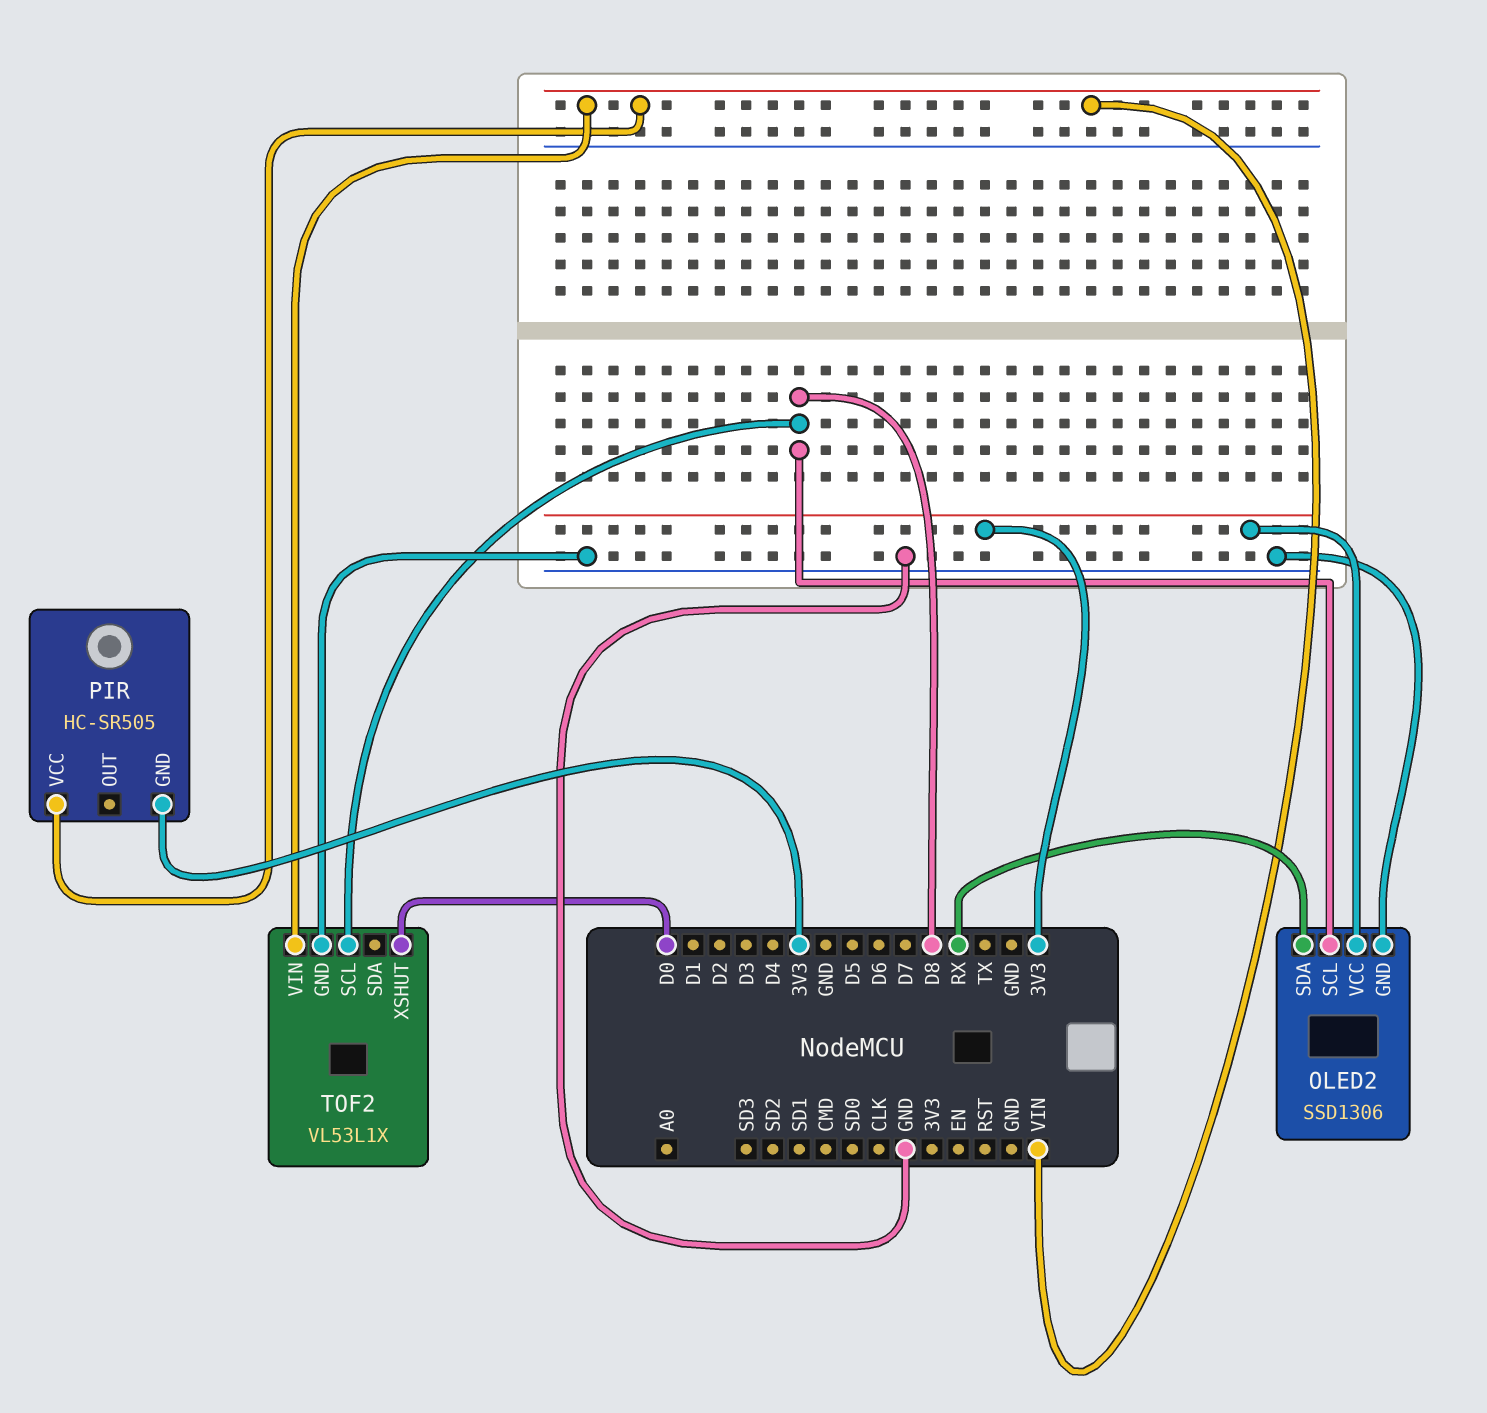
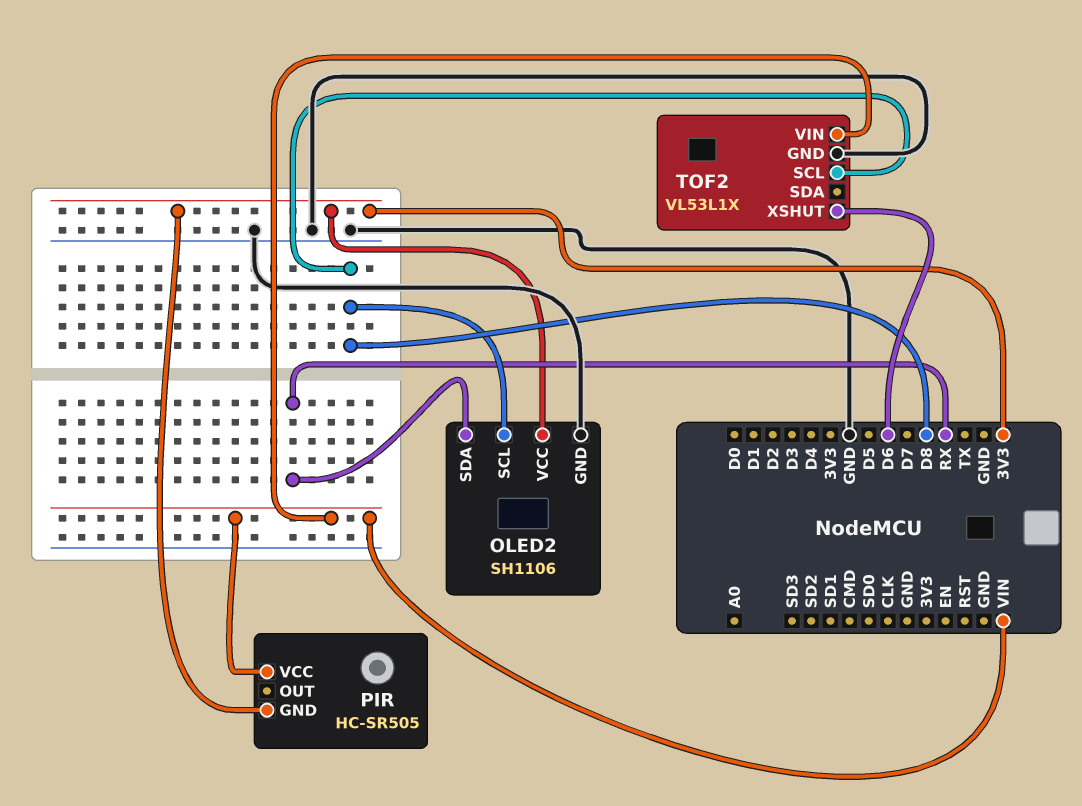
OLED2: SSD1306 -> SH1106
TOF2 pin XSHUT: D0 -> D6

